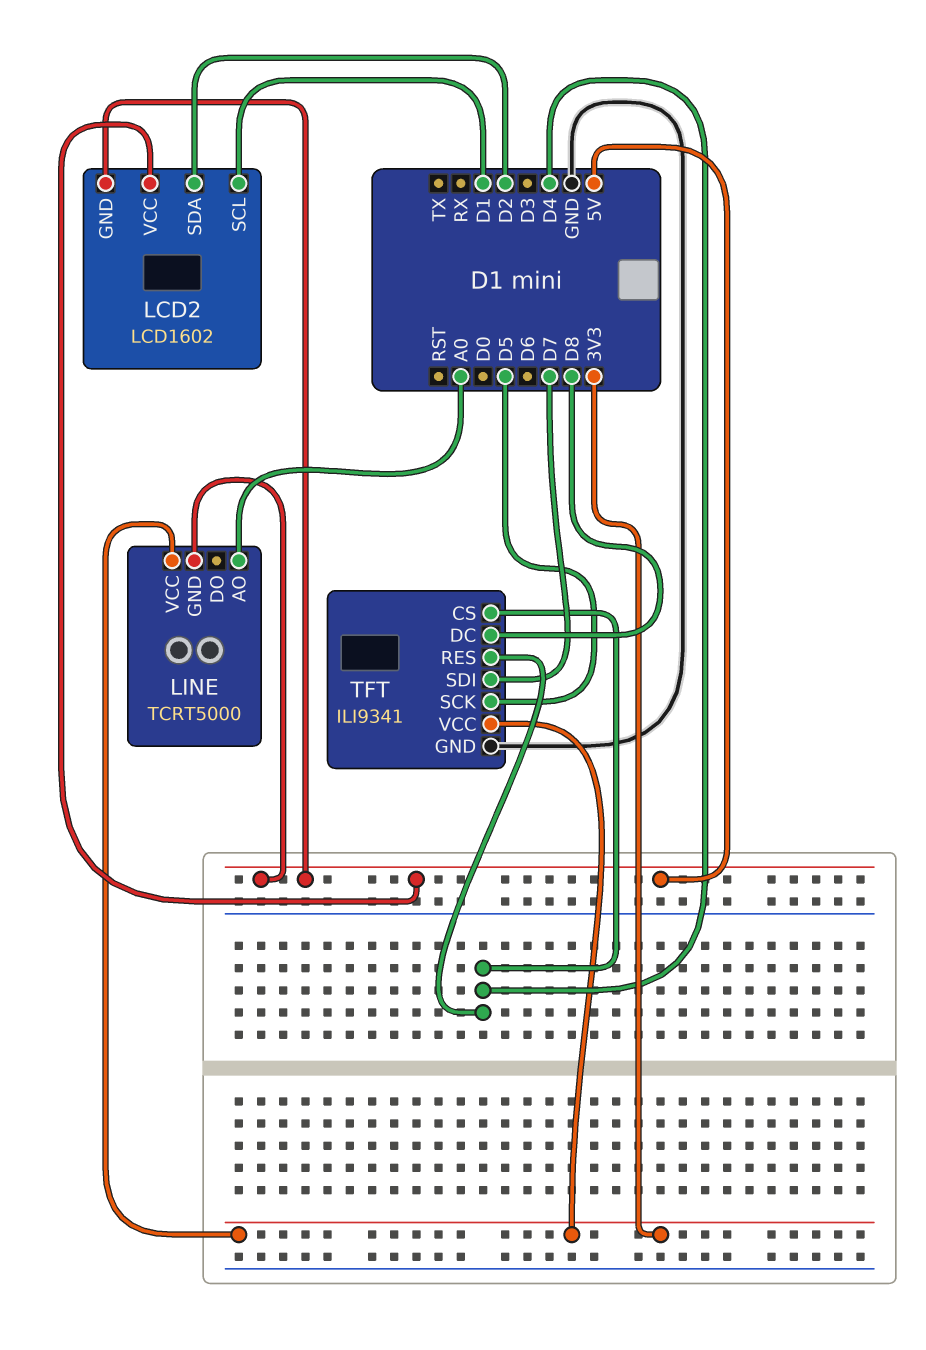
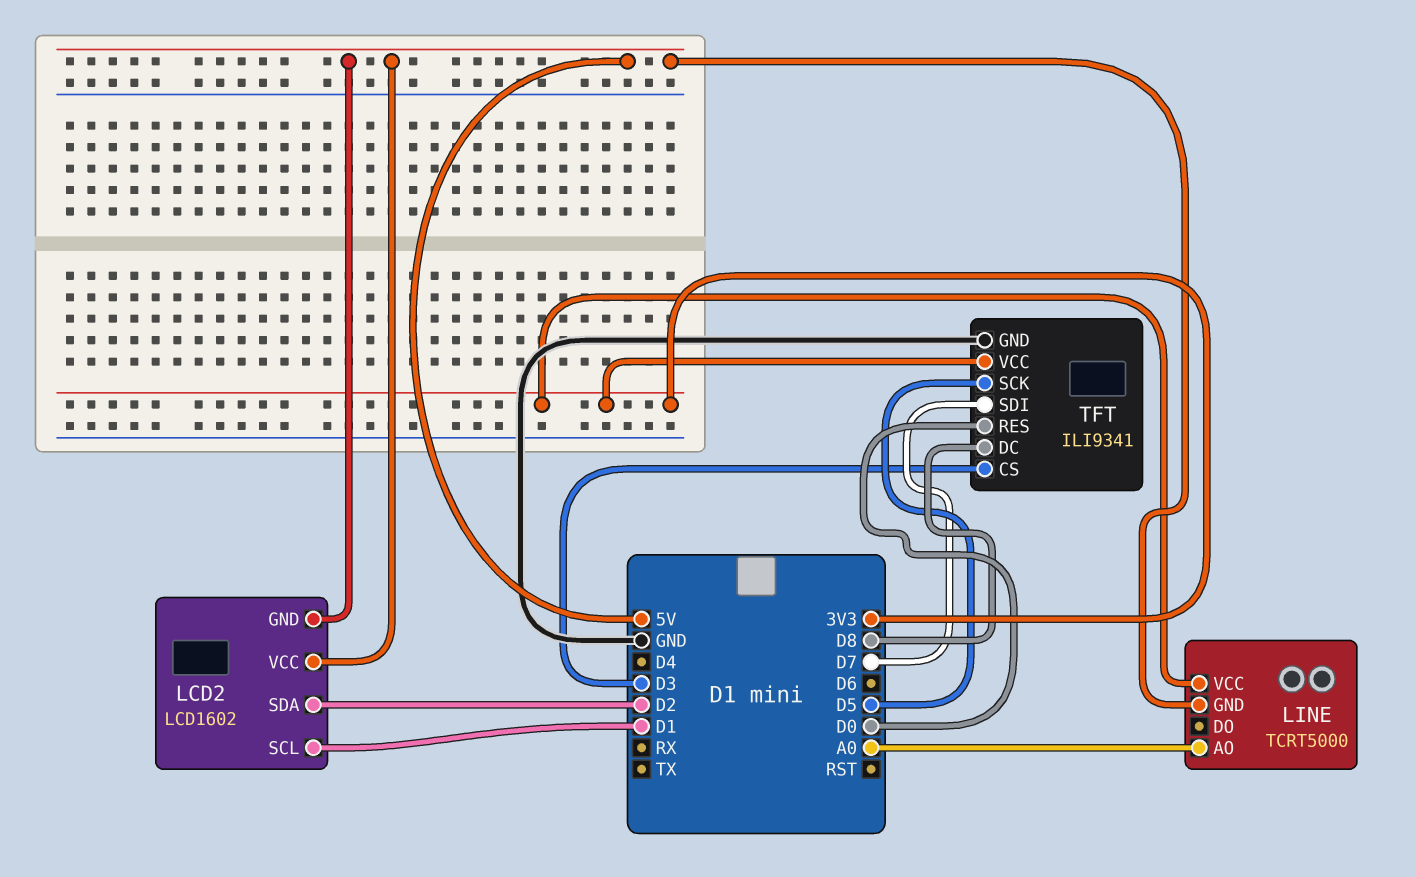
TFT pin CS: D4 -> D3
TFT pin RES: D4 -> D0

